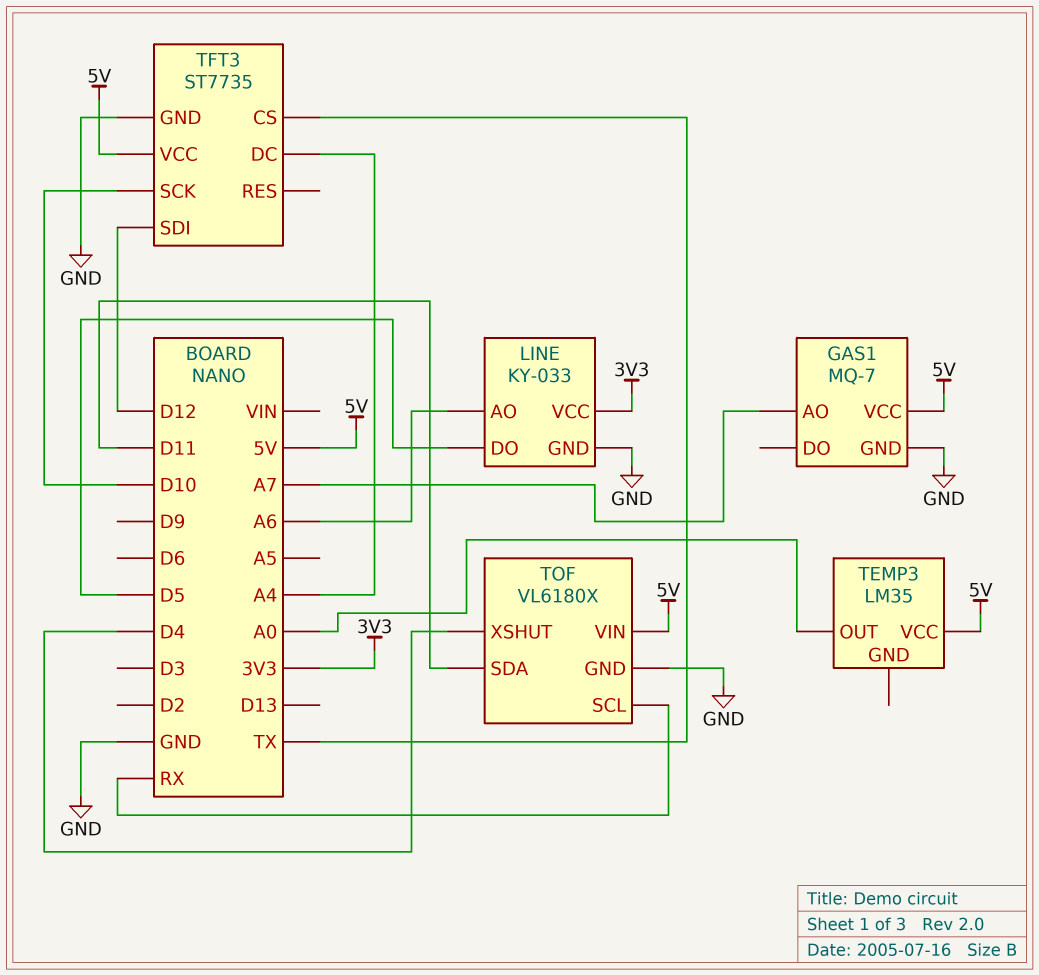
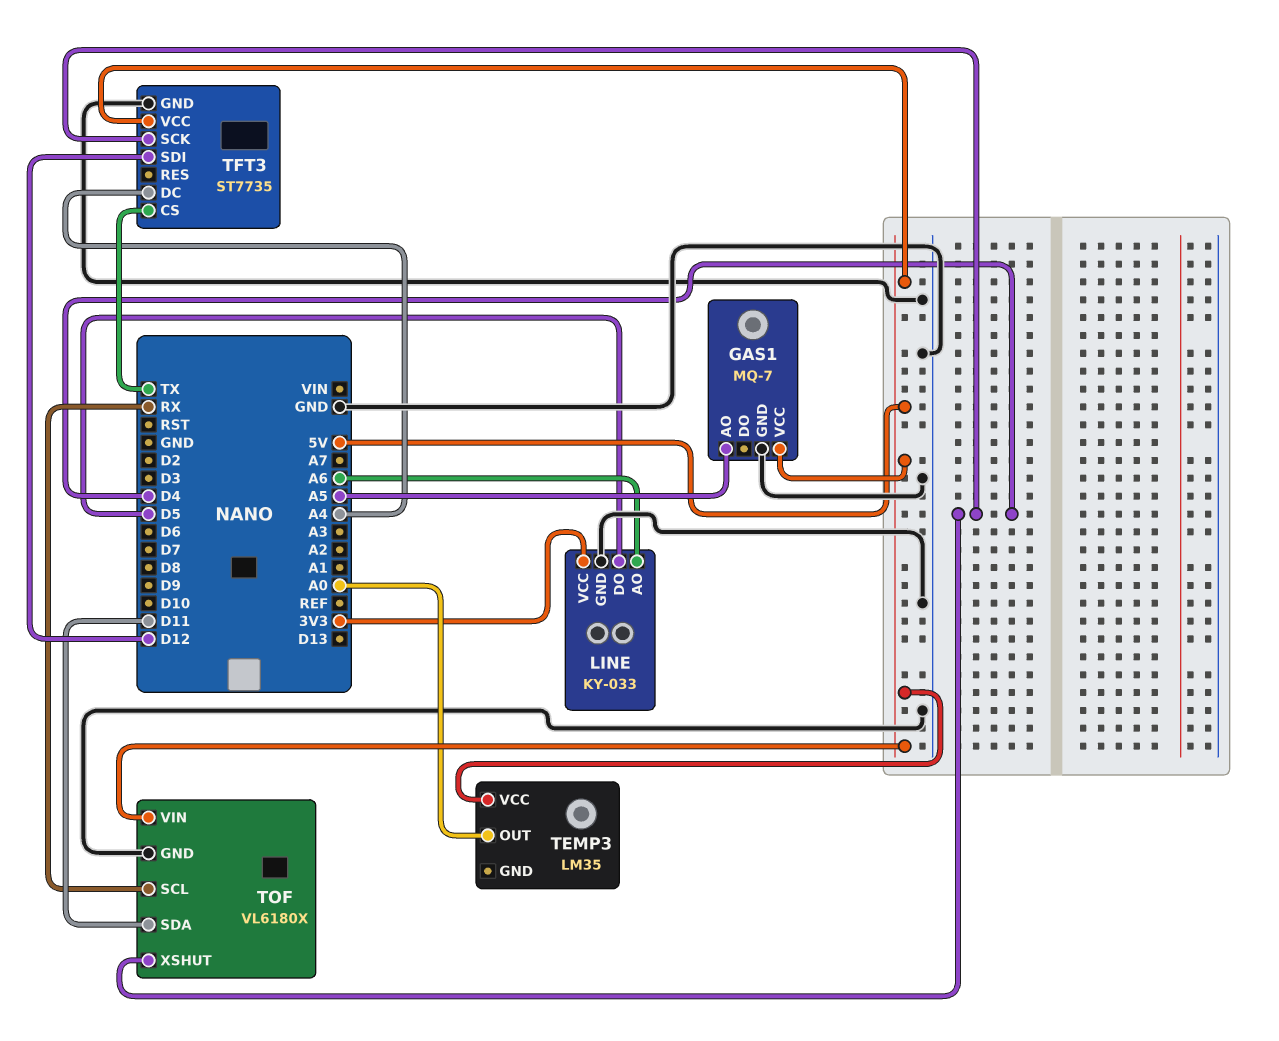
GAS1 pin AO: A7 -> A5
TFT3 pin SCK: D10 -> D4

